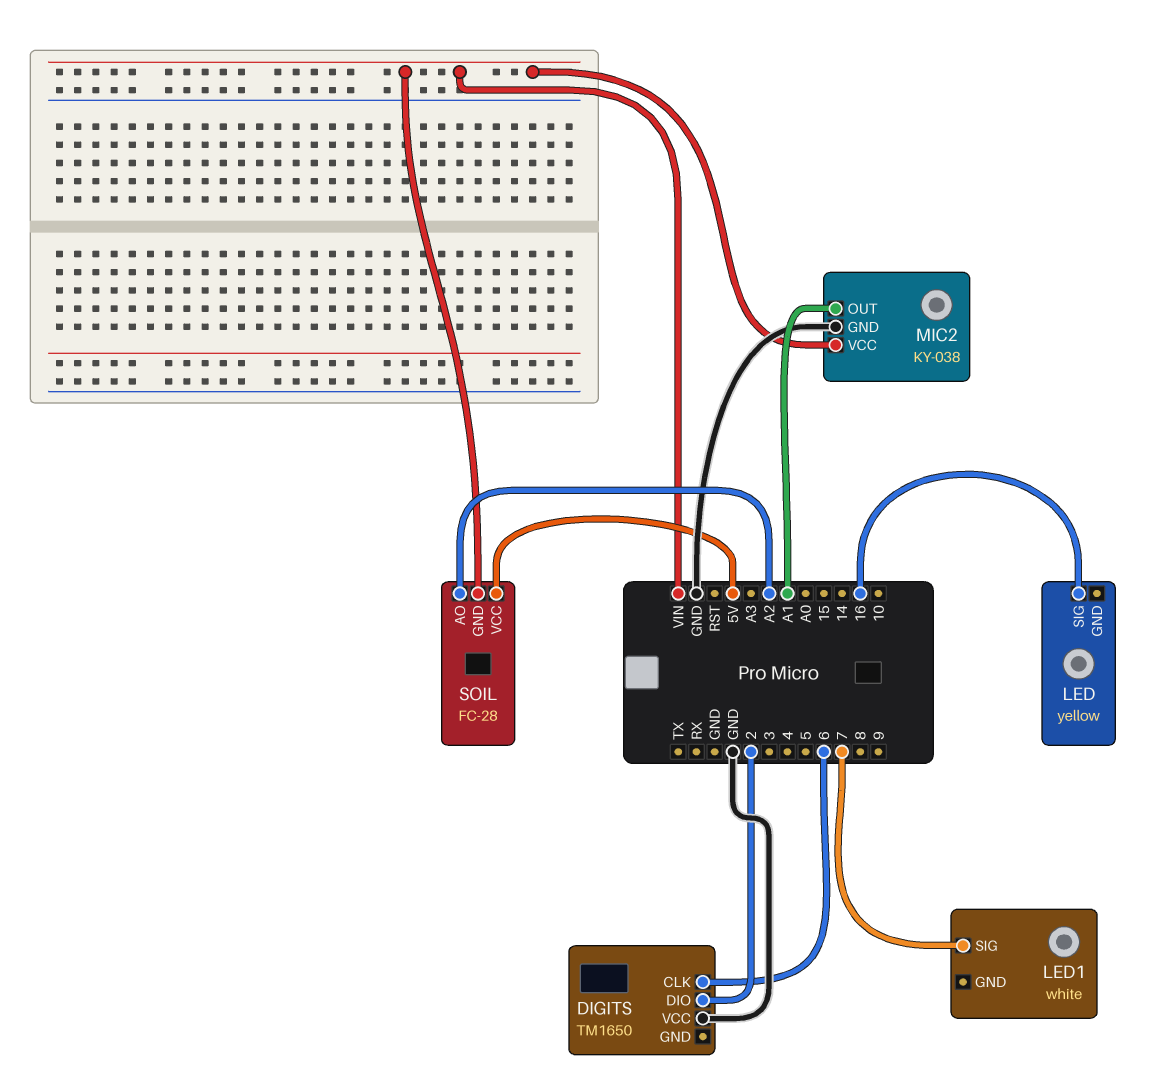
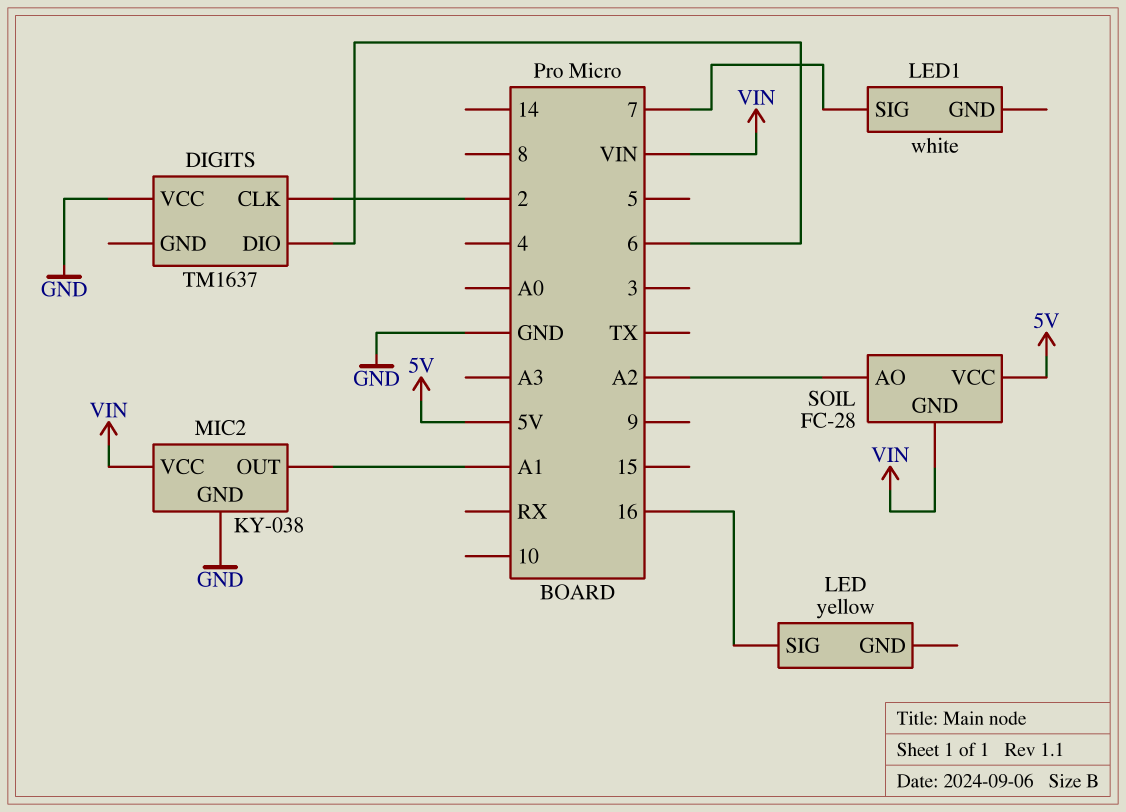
DIGITS: TM1650 -> TM1637
DIGITS pin CLK: 6 -> 2
DIGITS pin DIO: 2 -> 6

